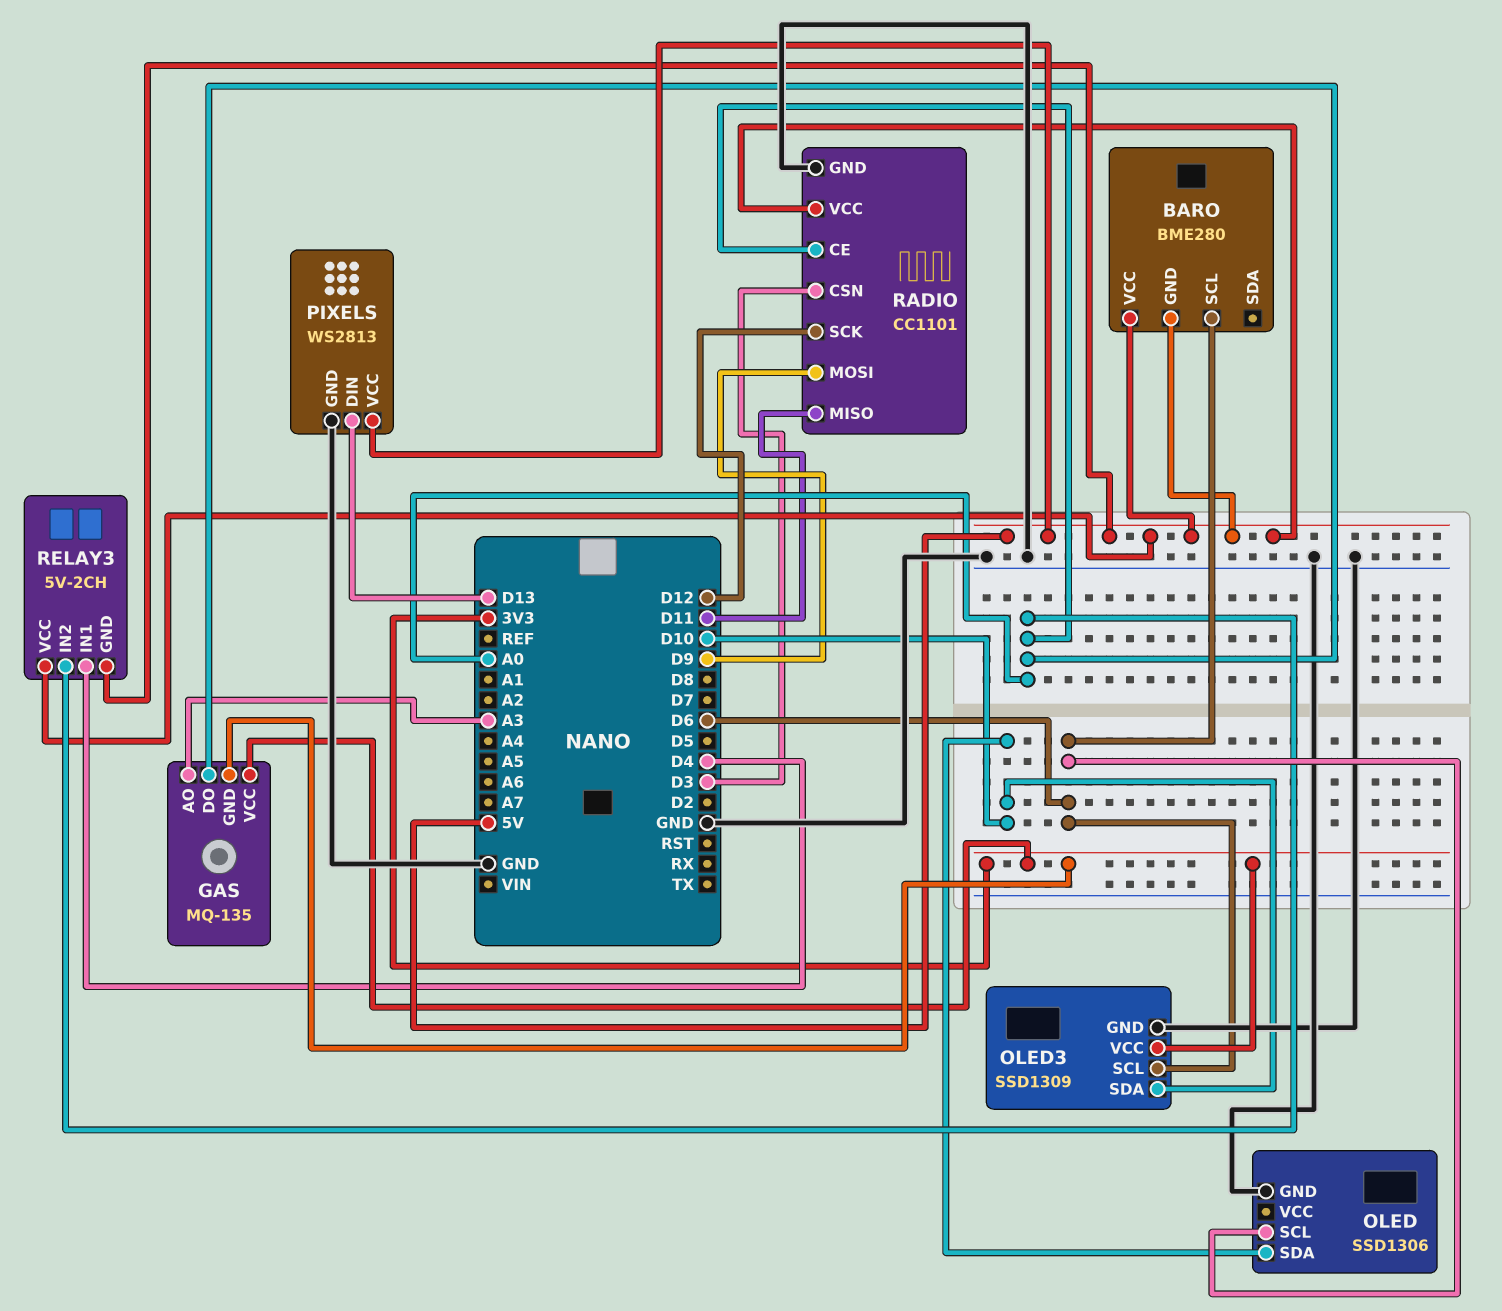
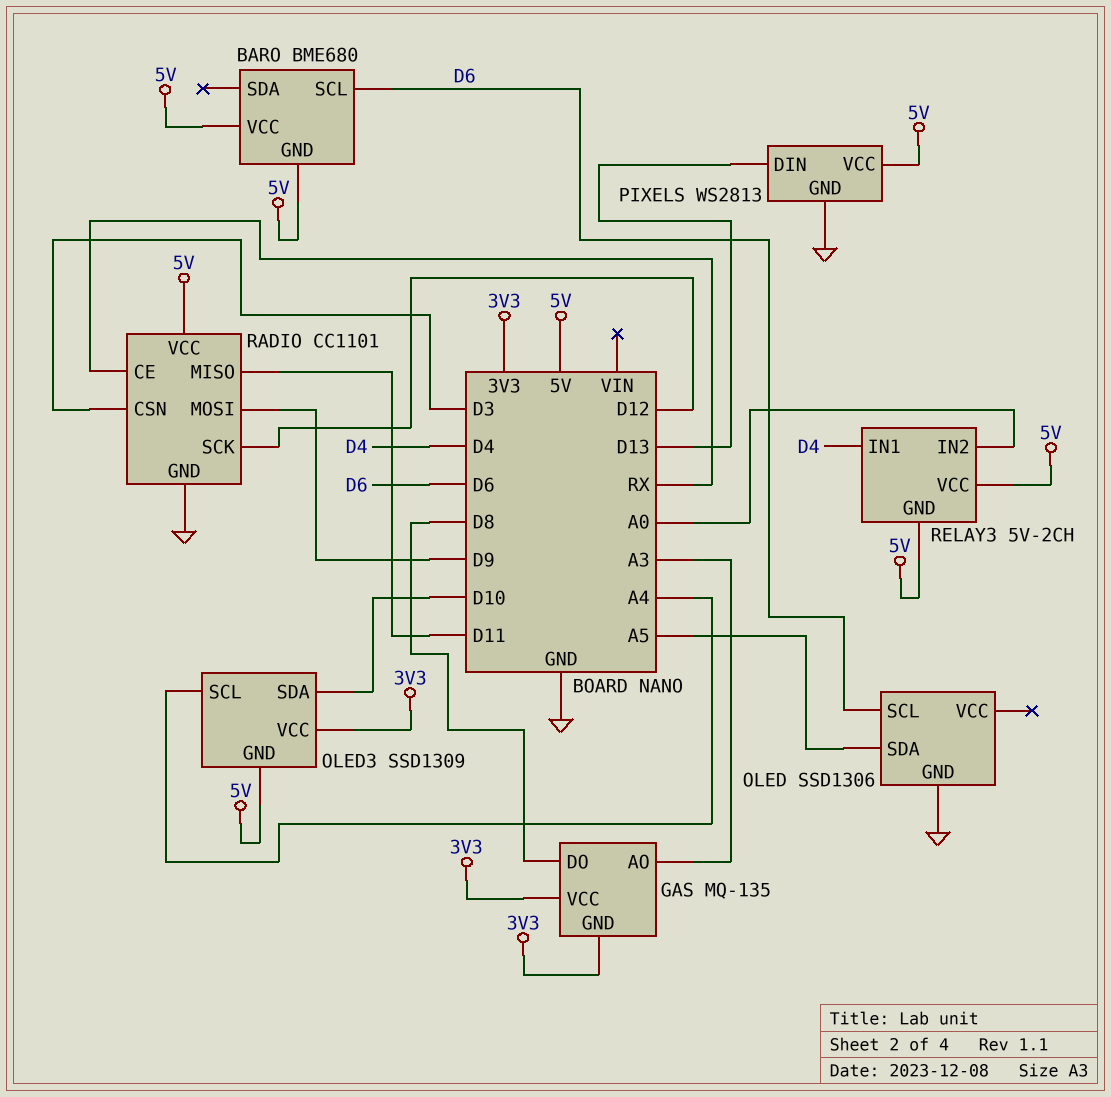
BARO: BME280 -> BME680
GAS pin DO: A0 -> D8
OLED pin SDA: D10 -> A5
OLED3 pin GND: GND -> 5V
OLED3 pin SCL: D6 -> A4
RADIO pin CE: A0 -> RX

